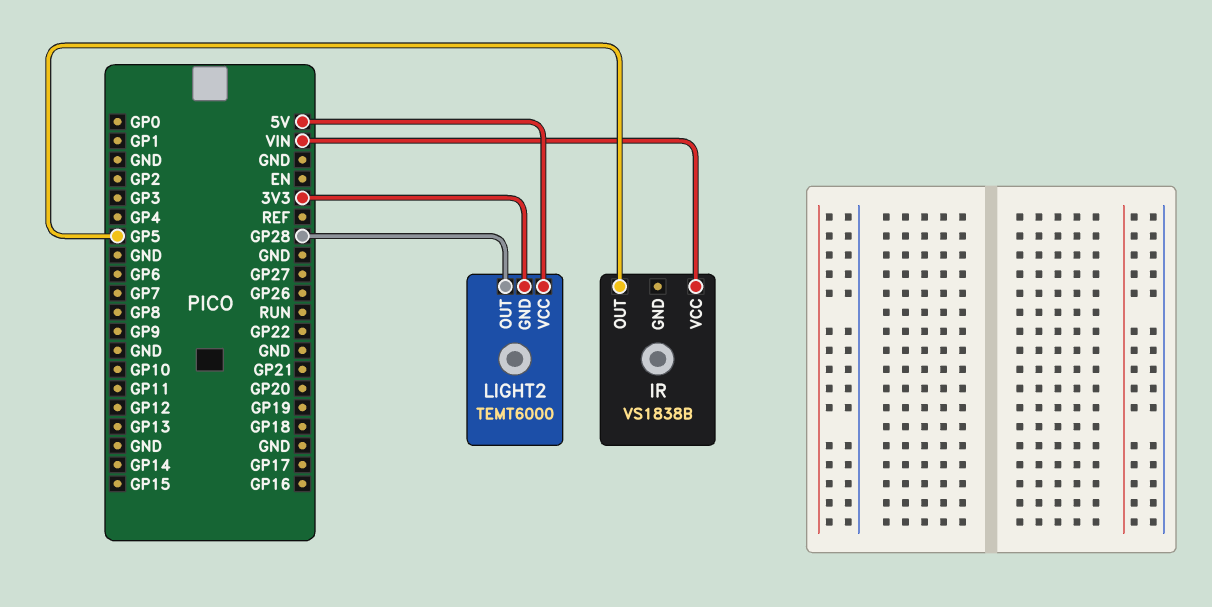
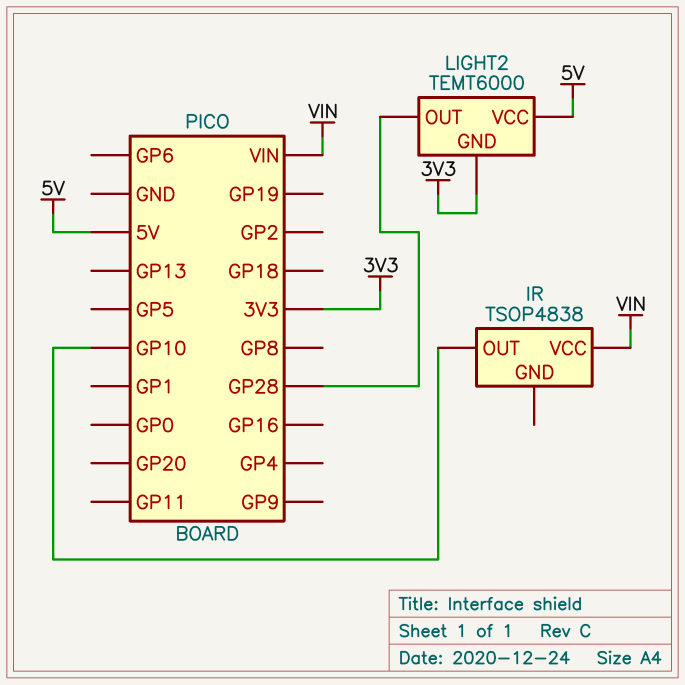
IR: VS1838B -> TSOP4838
IR pin OUT: GP5 -> GP10

